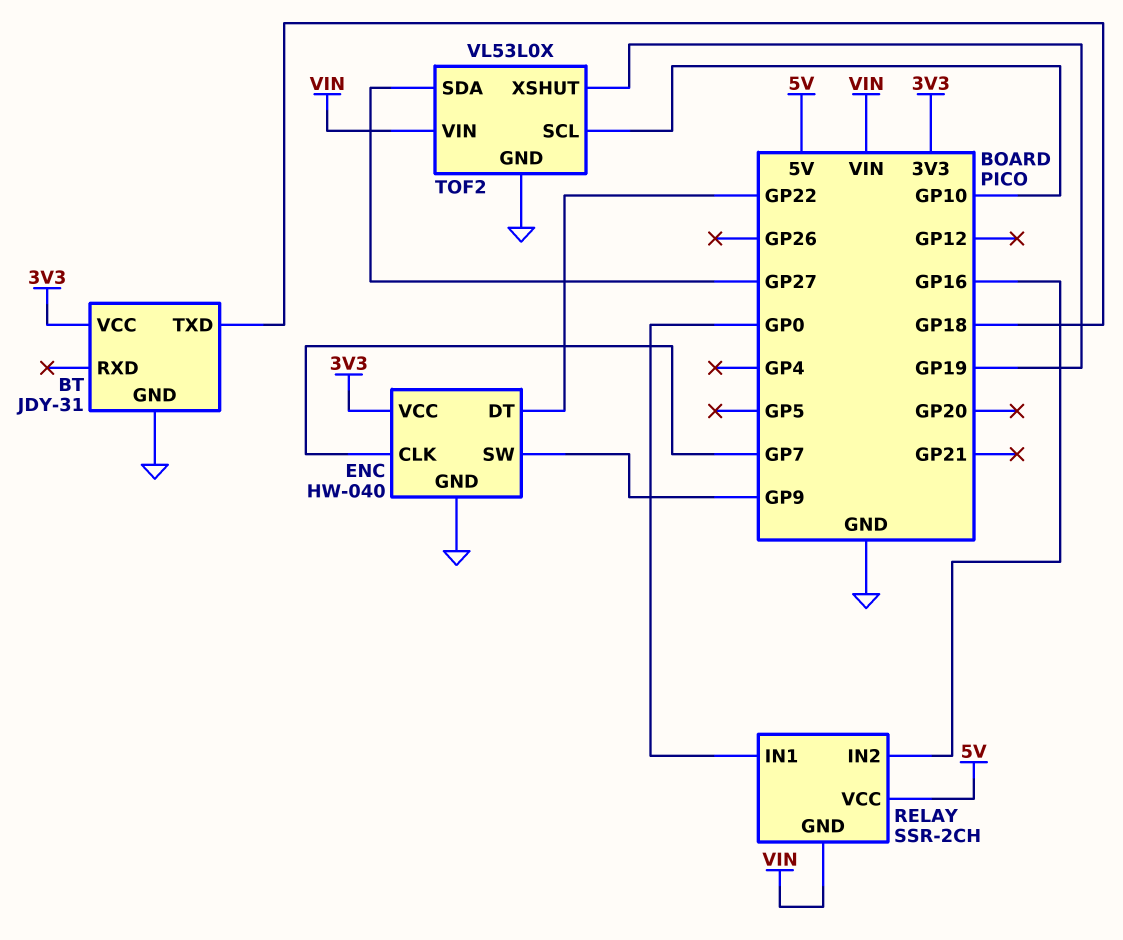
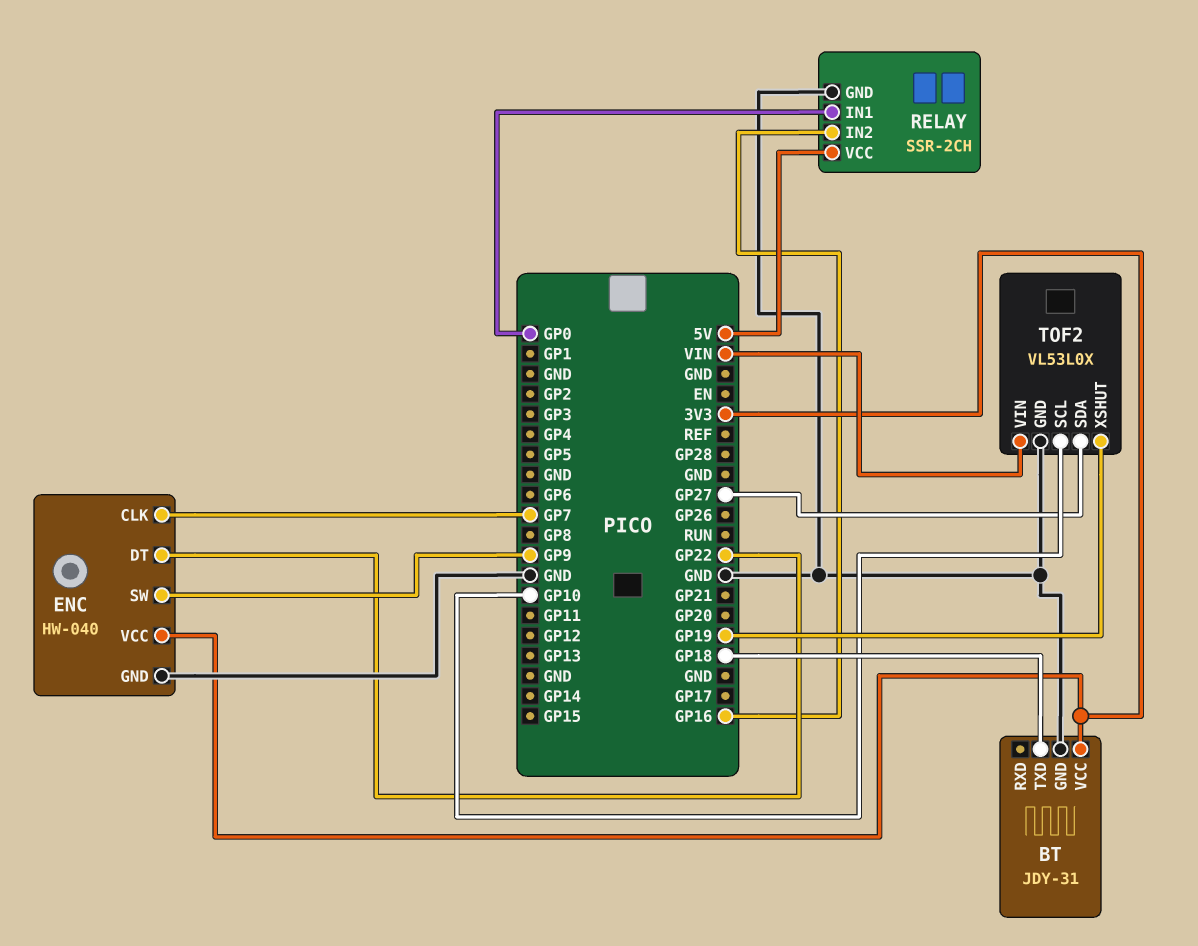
RELAY pin GND: VIN -> GND

